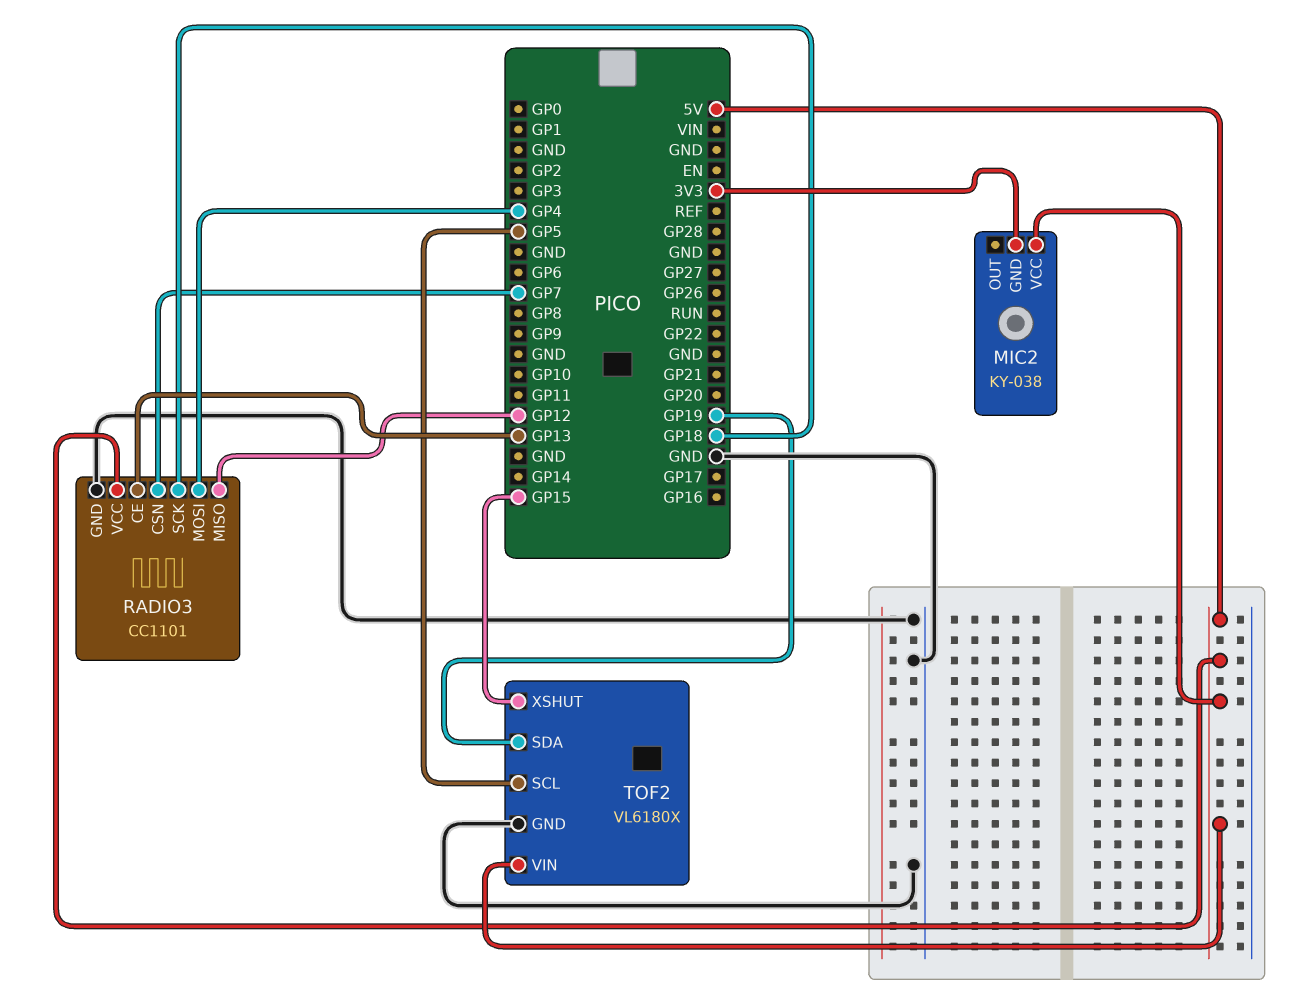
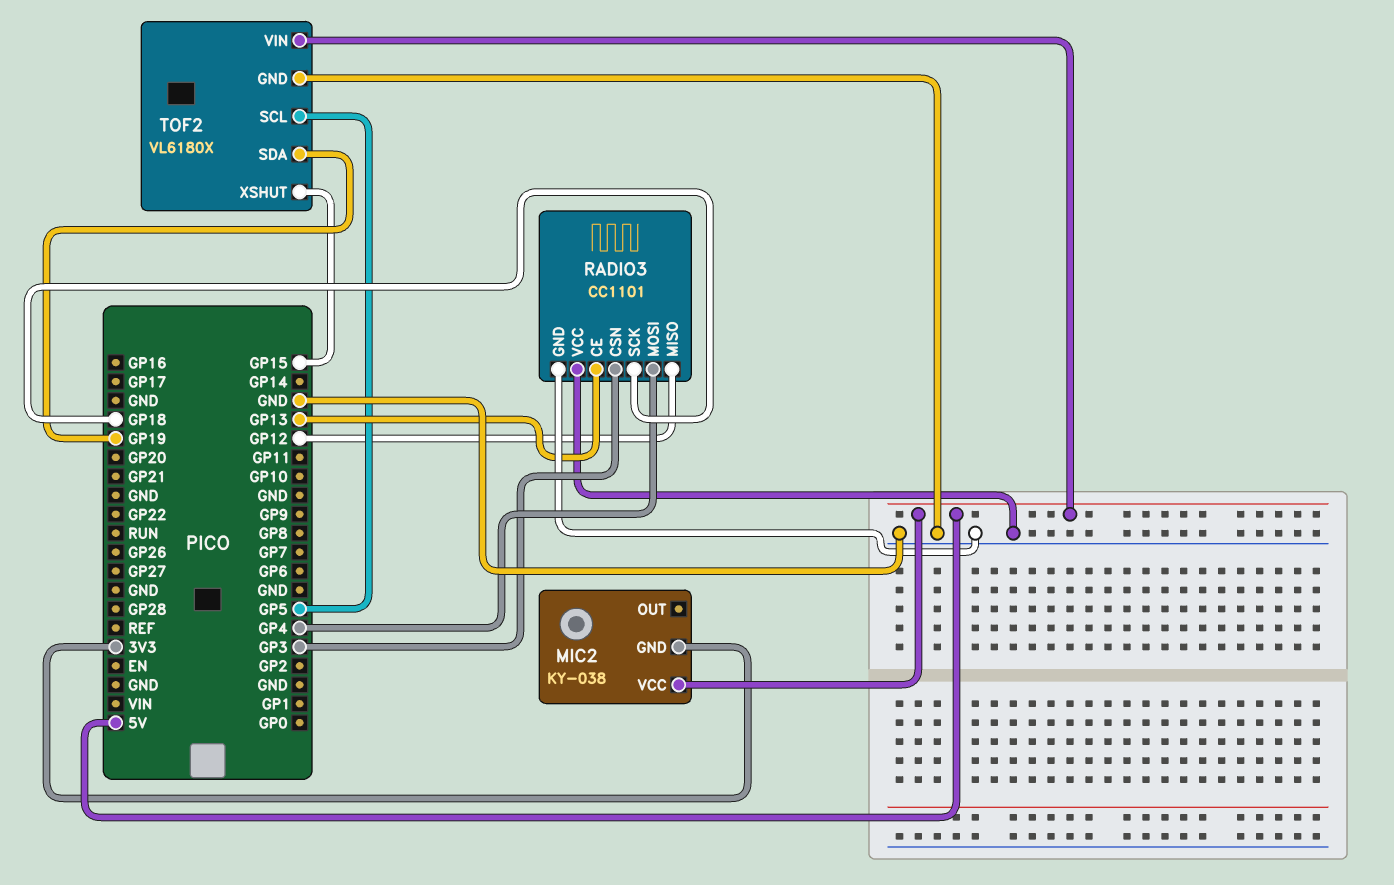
RADIO3 pin CSN: GP7 -> GP3
RADIO3 pin VCC: 5V -> GND

